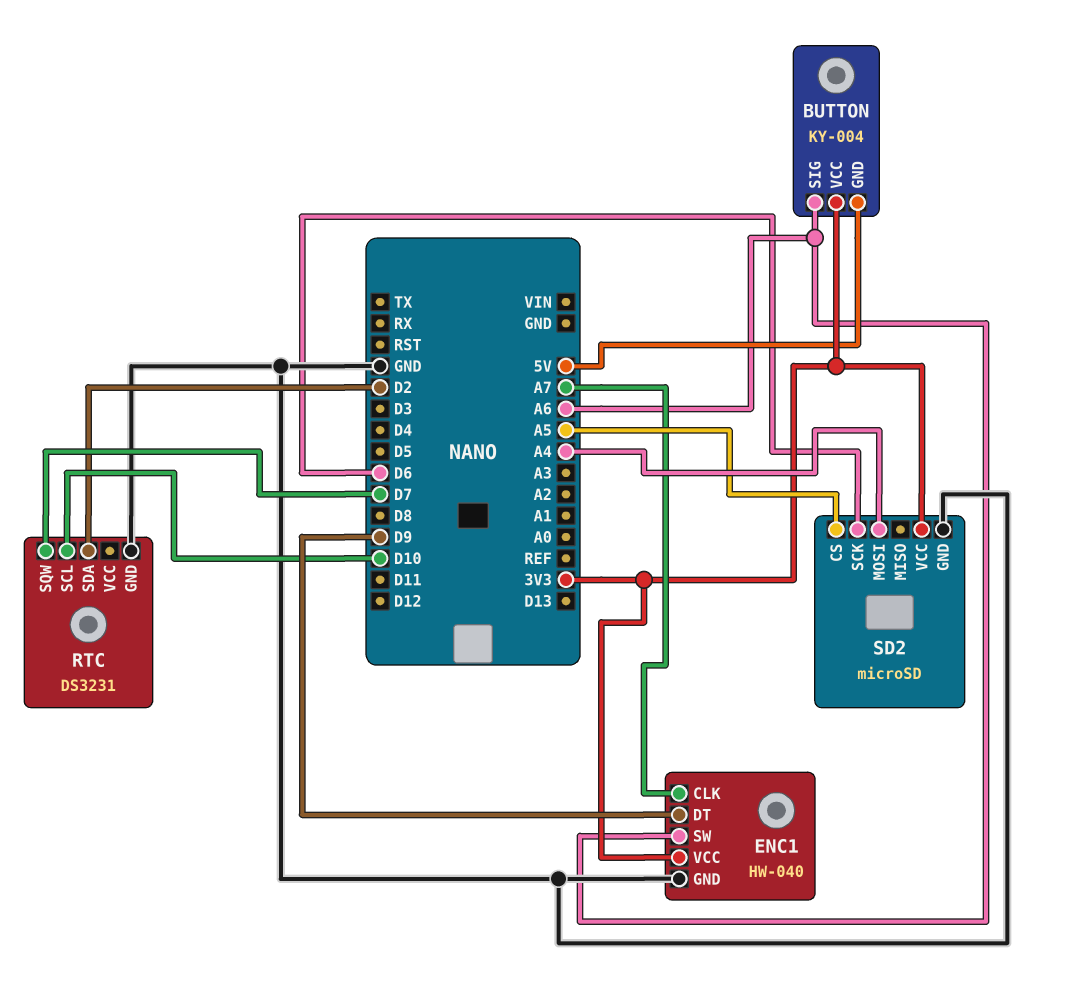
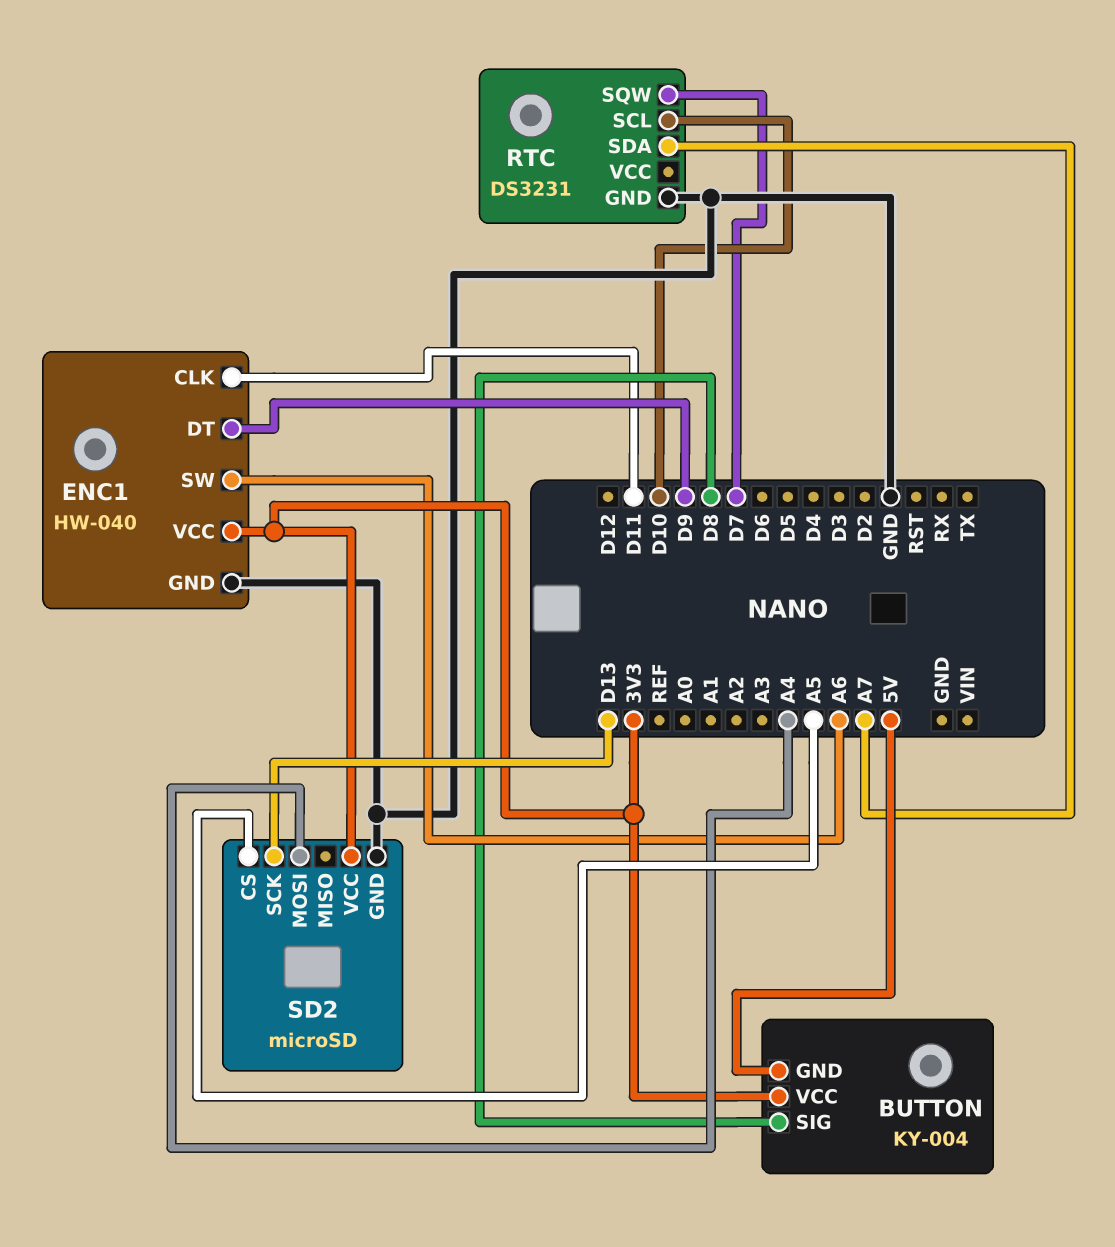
BUTTON pin SIG: A6 -> D8
ENC1 pin CLK: A7 -> D11
RTC pin SDA: D2 -> A7
SD2 pin SCK: D6 -> D13

